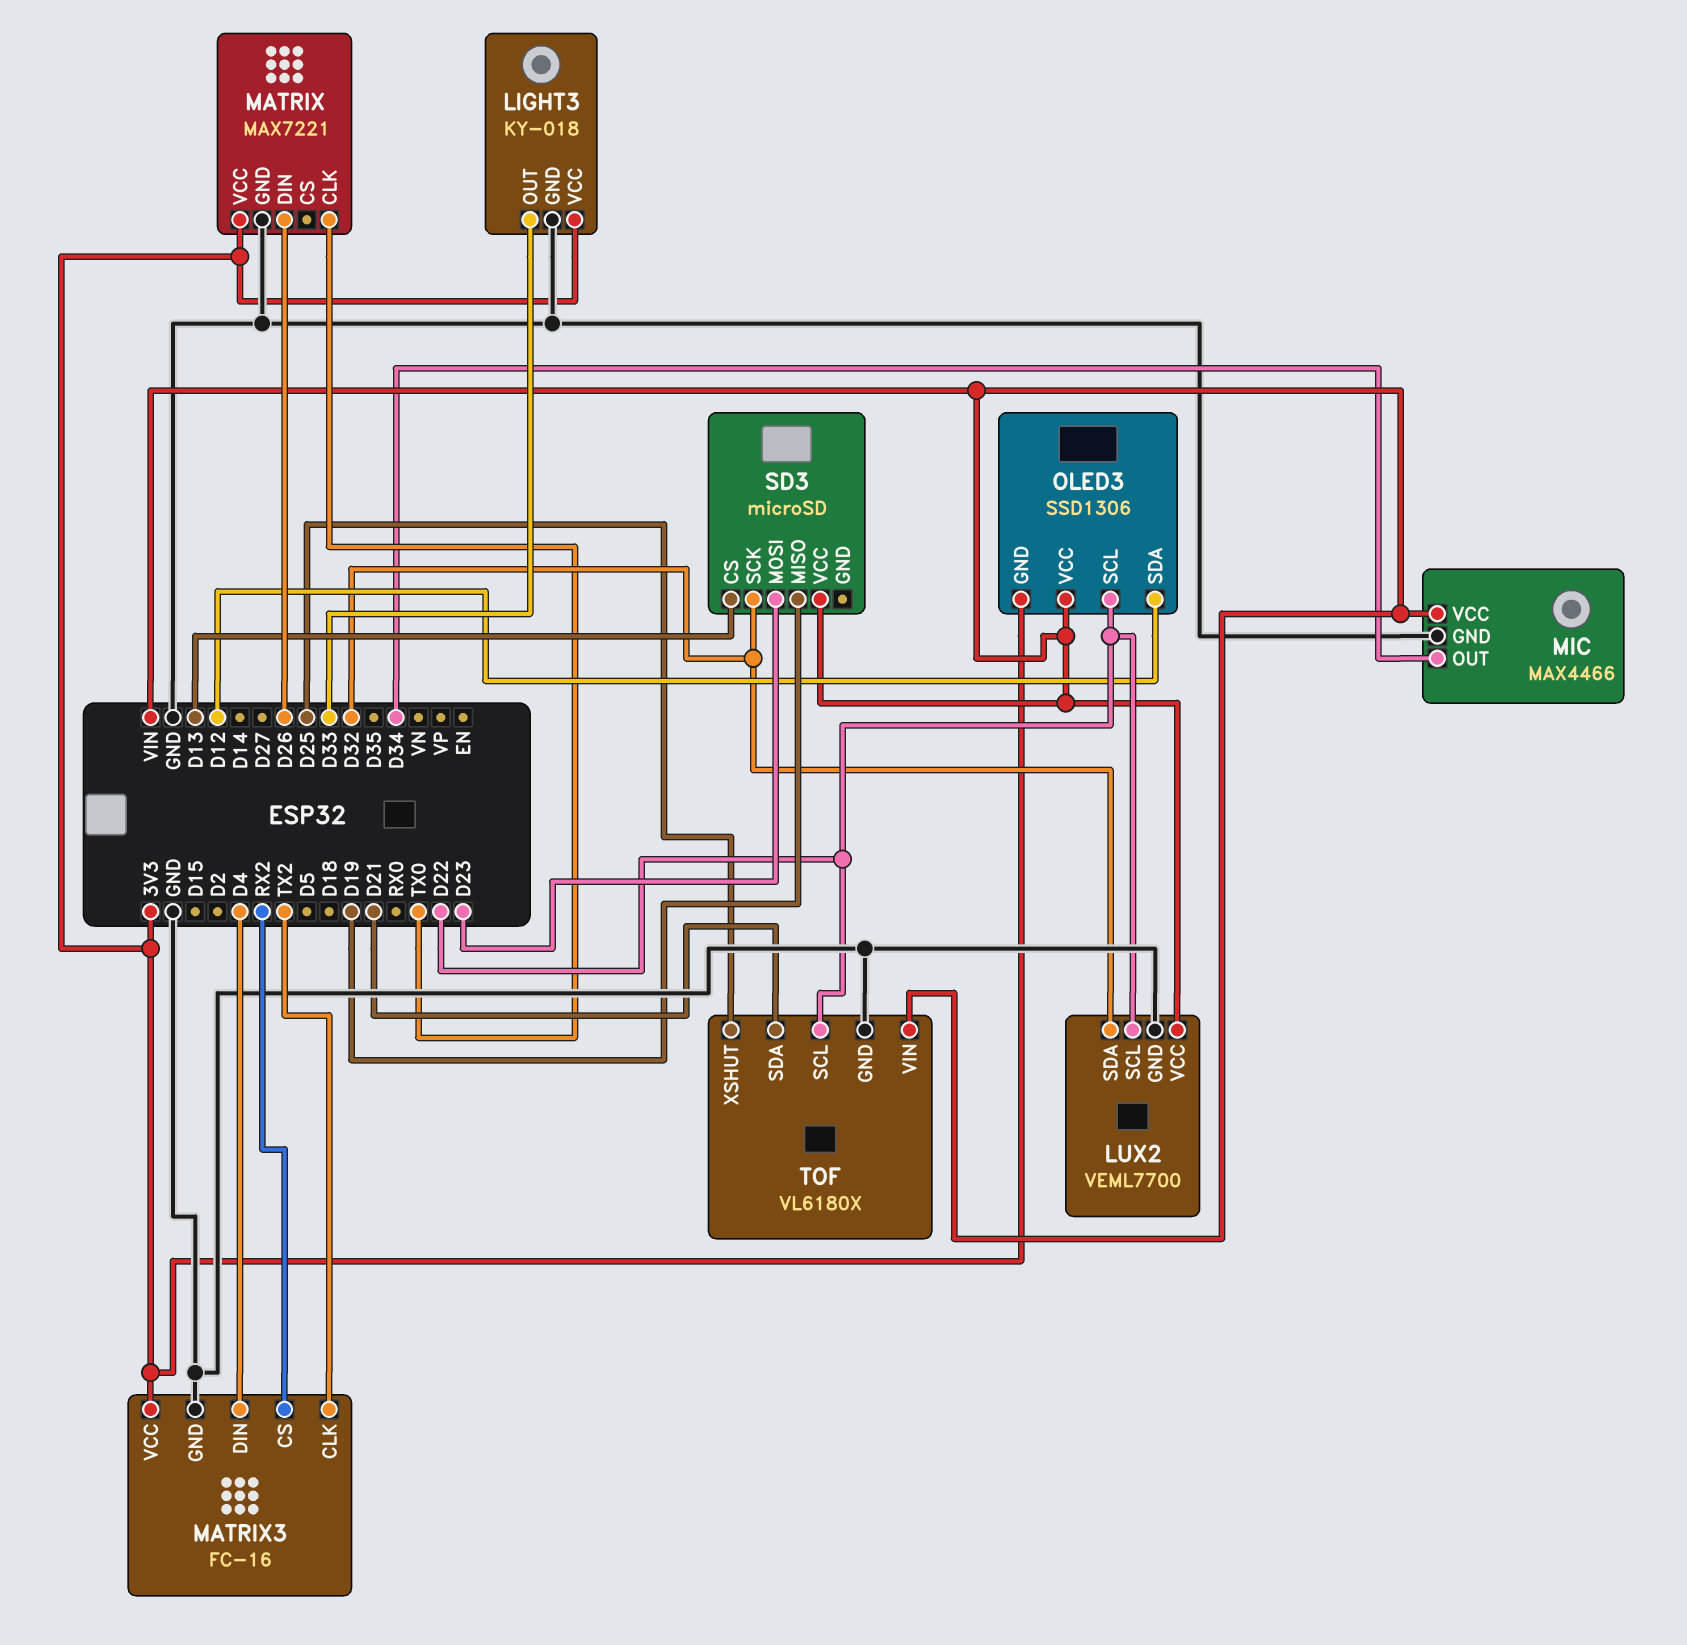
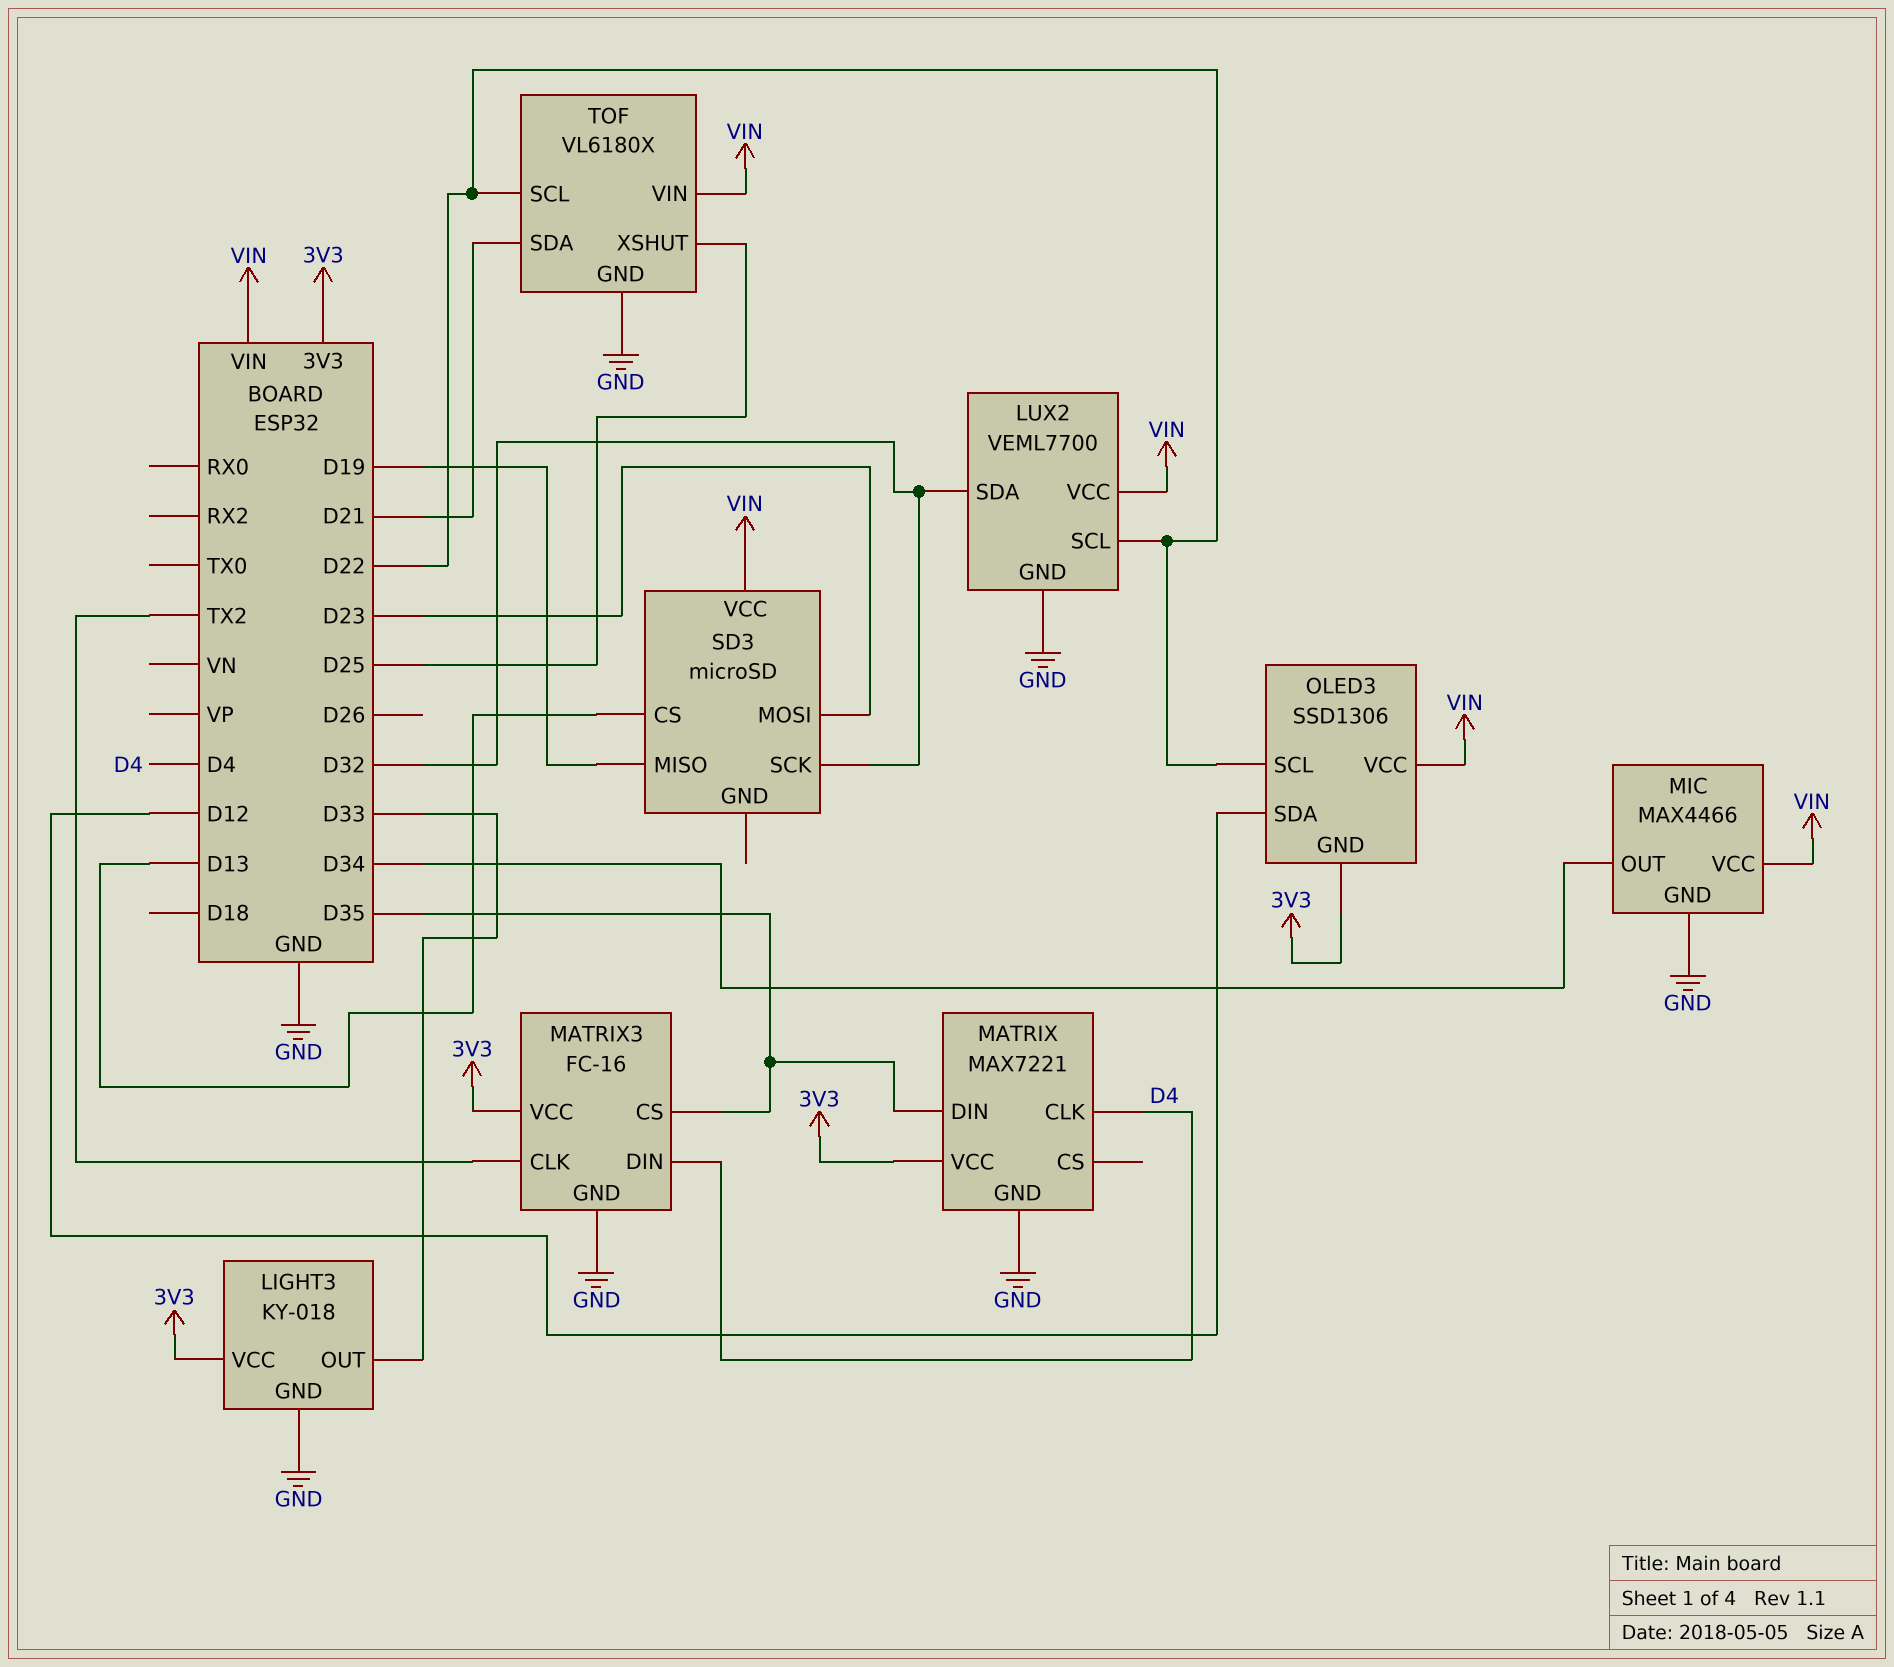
MATRIX pin CLK: TX0 -> D4
MATRIX pin DIN: D26 -> D35
MATRIX3 pin CS: RX2 -> D35

